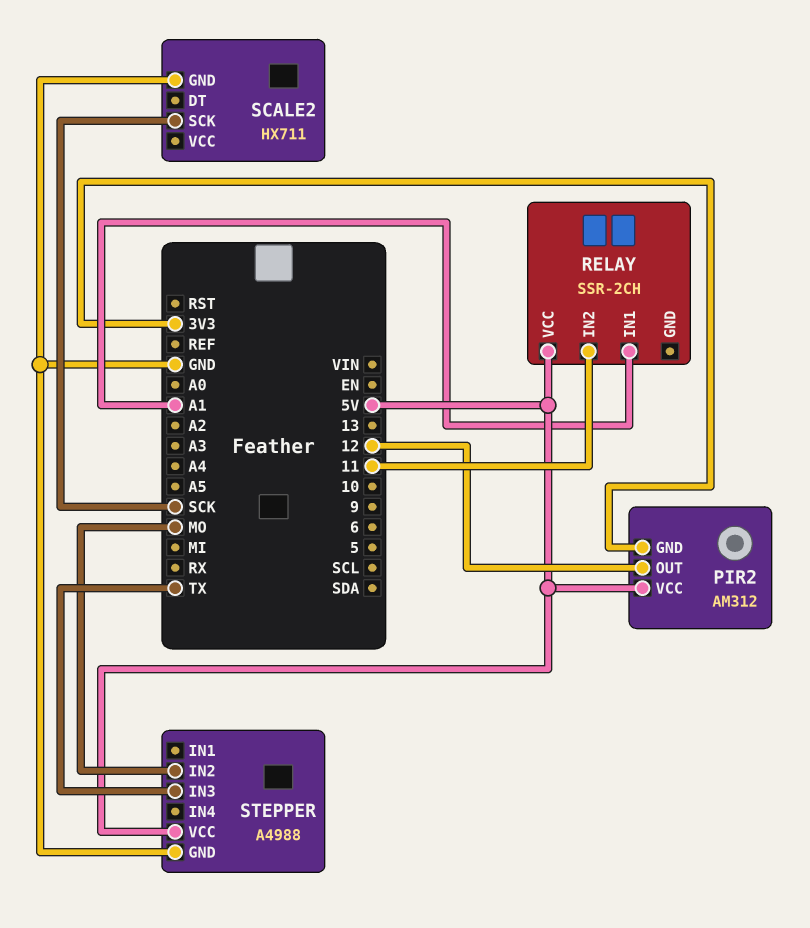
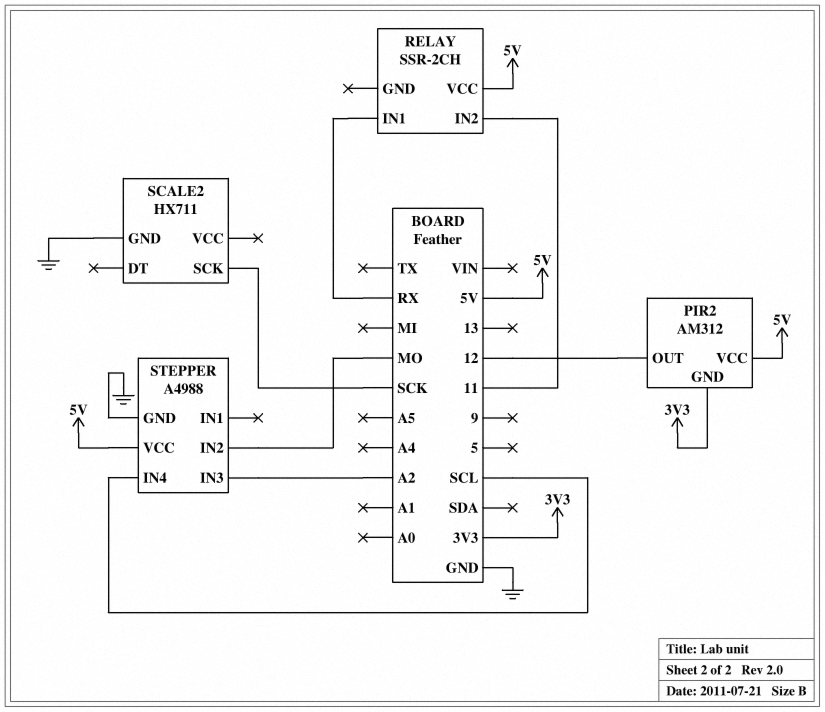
RELAY pin IN1: A1 -> RX
STEPPER pin IN3: TX -> A2
STEPPER pin IN4: none -> SCL

